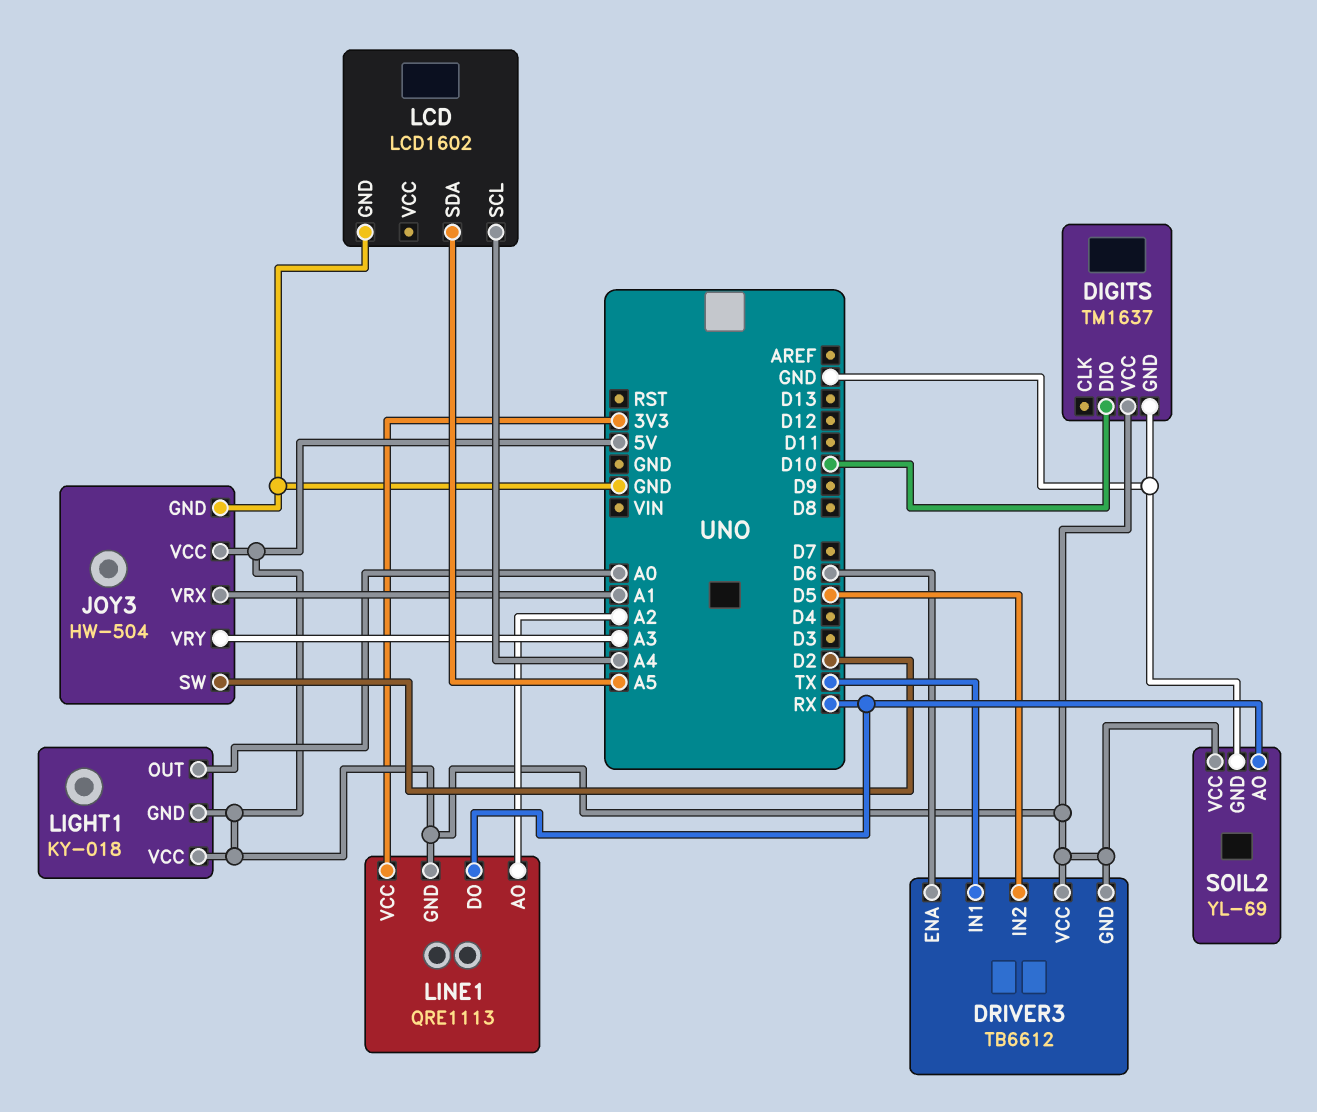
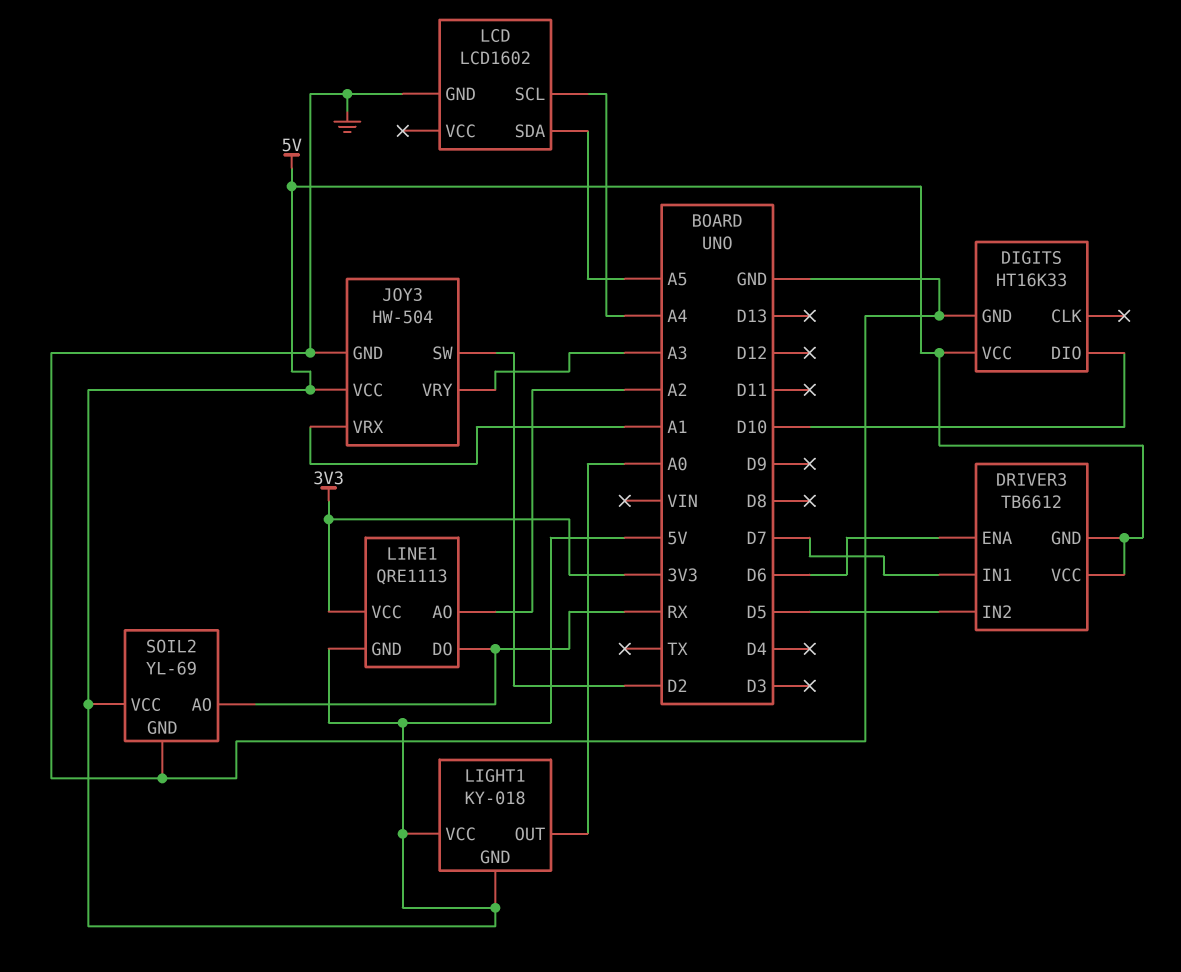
DIGITS: TM1637 -> HT16K33
DRIVER3 pin IN1: TX -> D7

